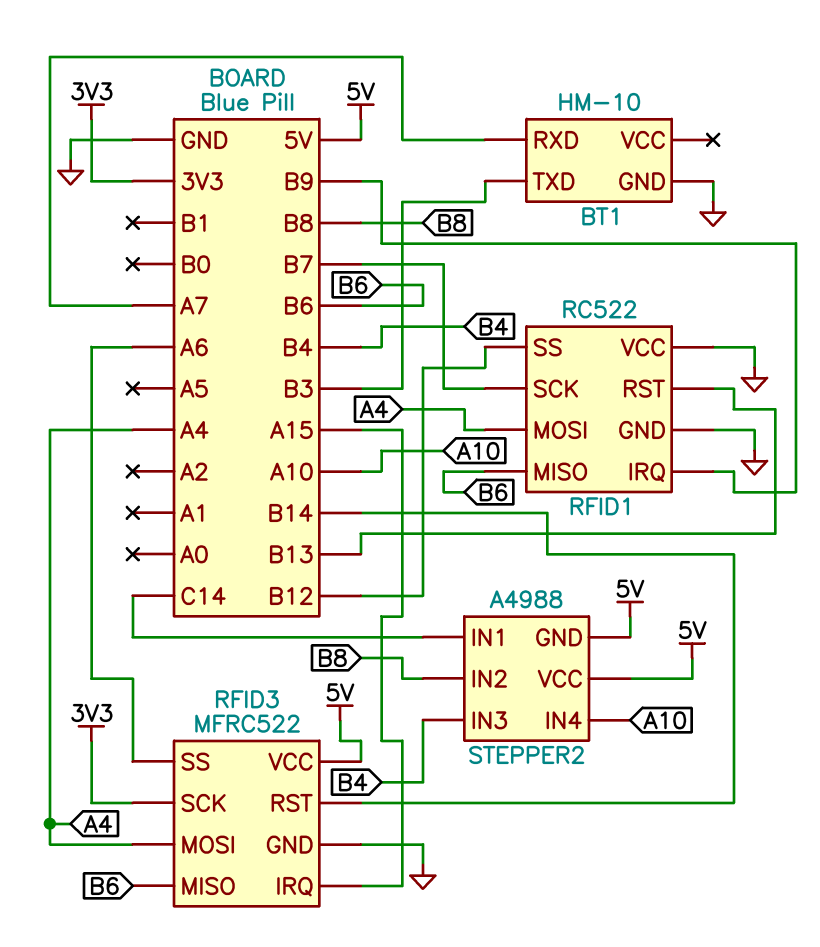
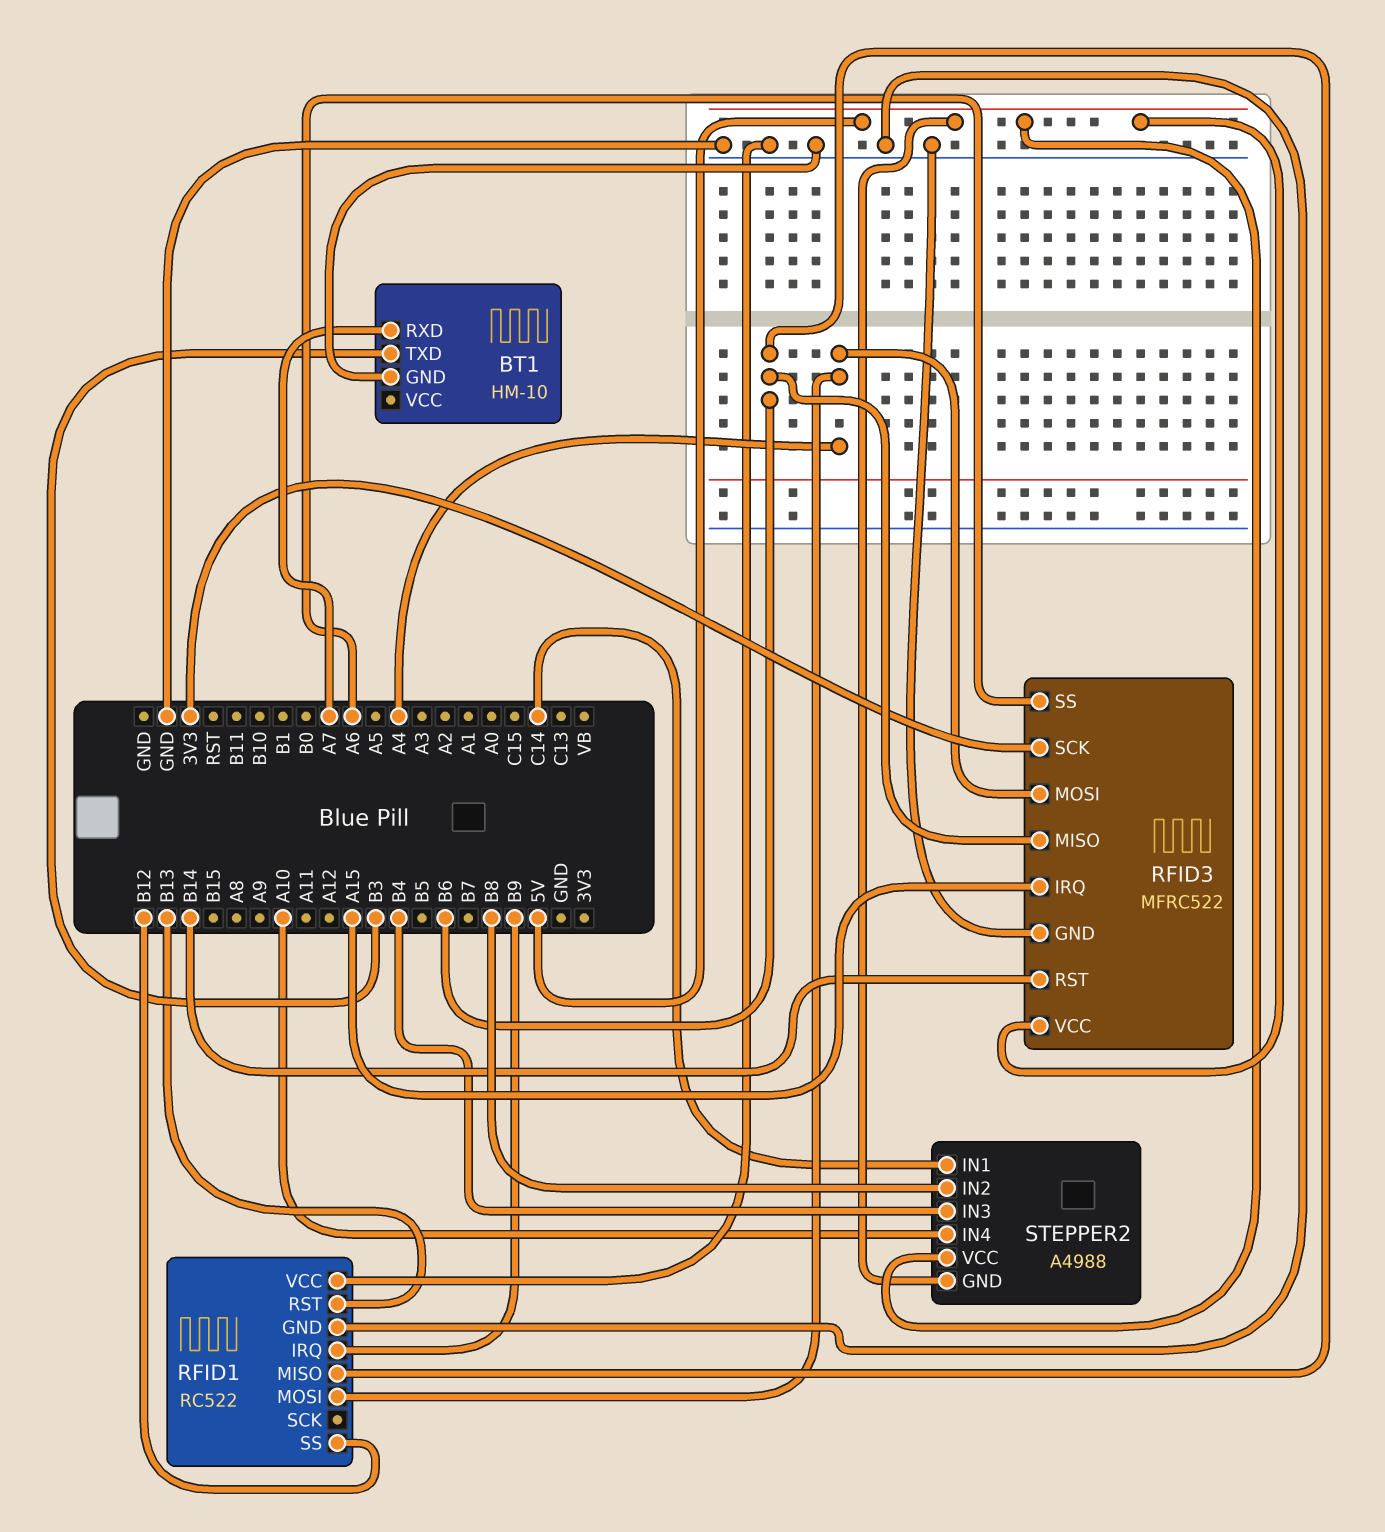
RFID1 pin SCK: B7 -> none

